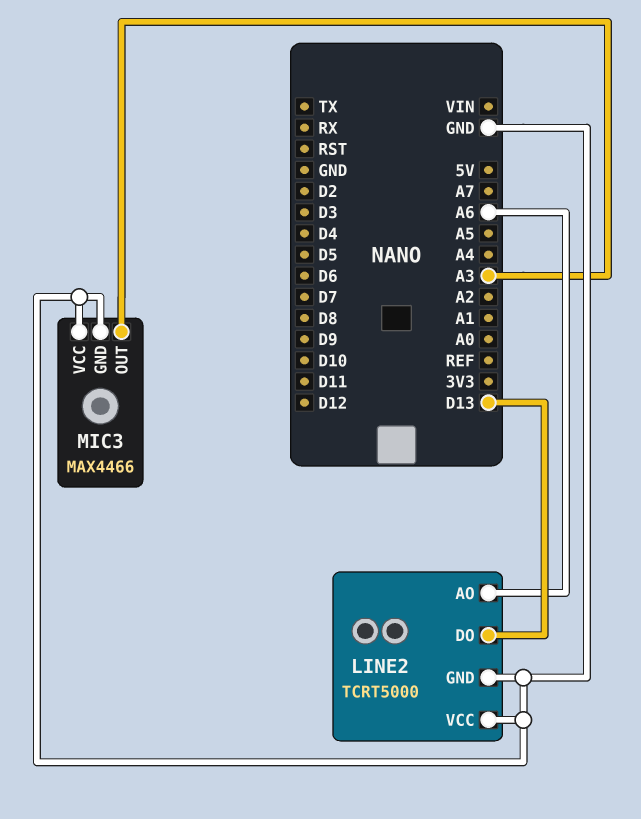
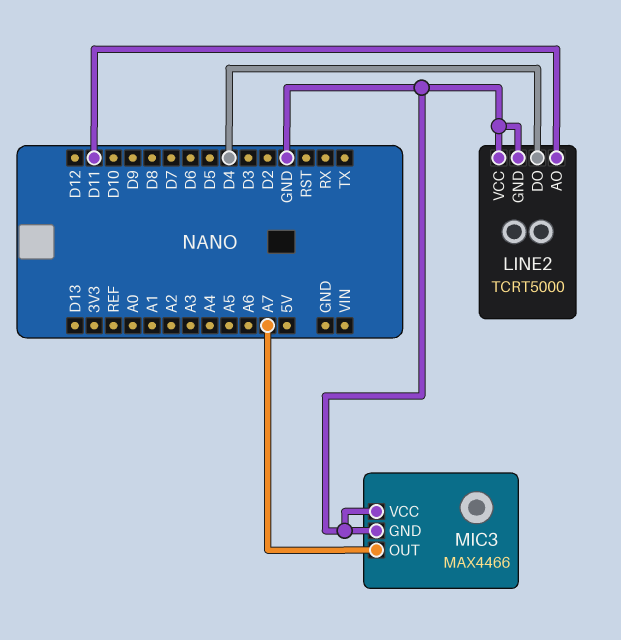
LINE2 pin AO: A6 -> D11
LINE2 pin DO: D13 -> D4
MIC3 pin OUT: A3 -> A7

